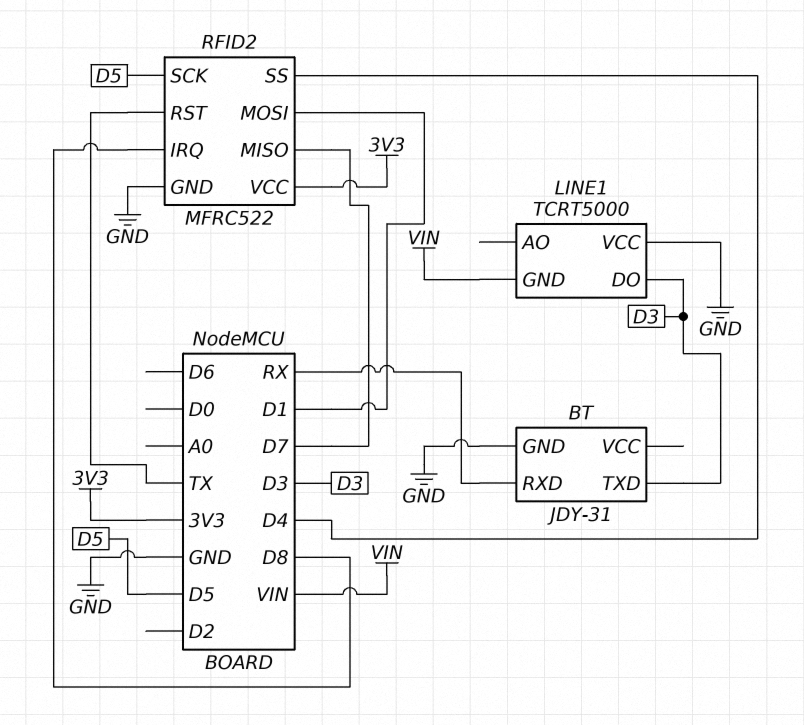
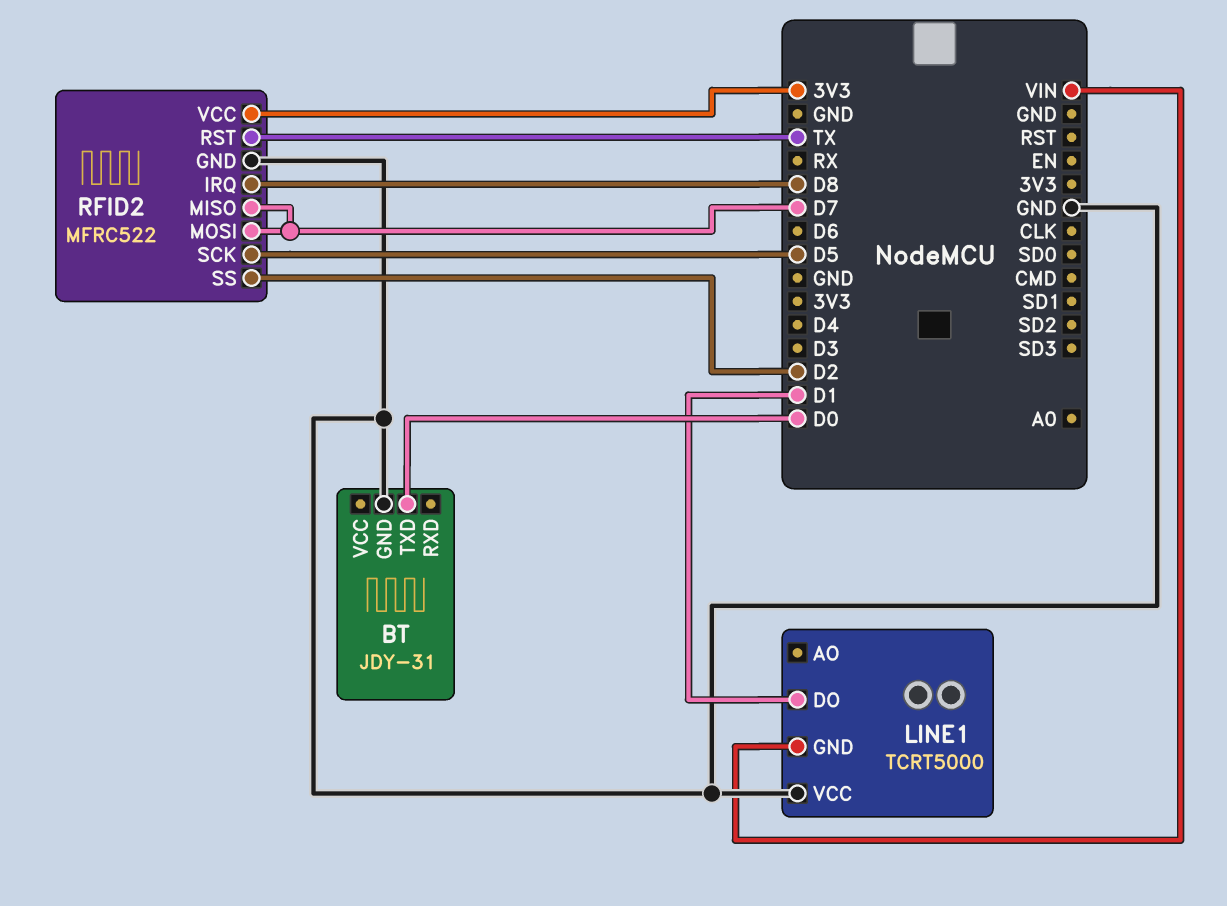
BT pin RXD: RX -> none
BT pin TXD: D3 -> D0
LINE1 pin DO: D3 -> D1
RFID2 pin MOSI: D1 -> D7
RFID2 pin SS: D4 -> D2

